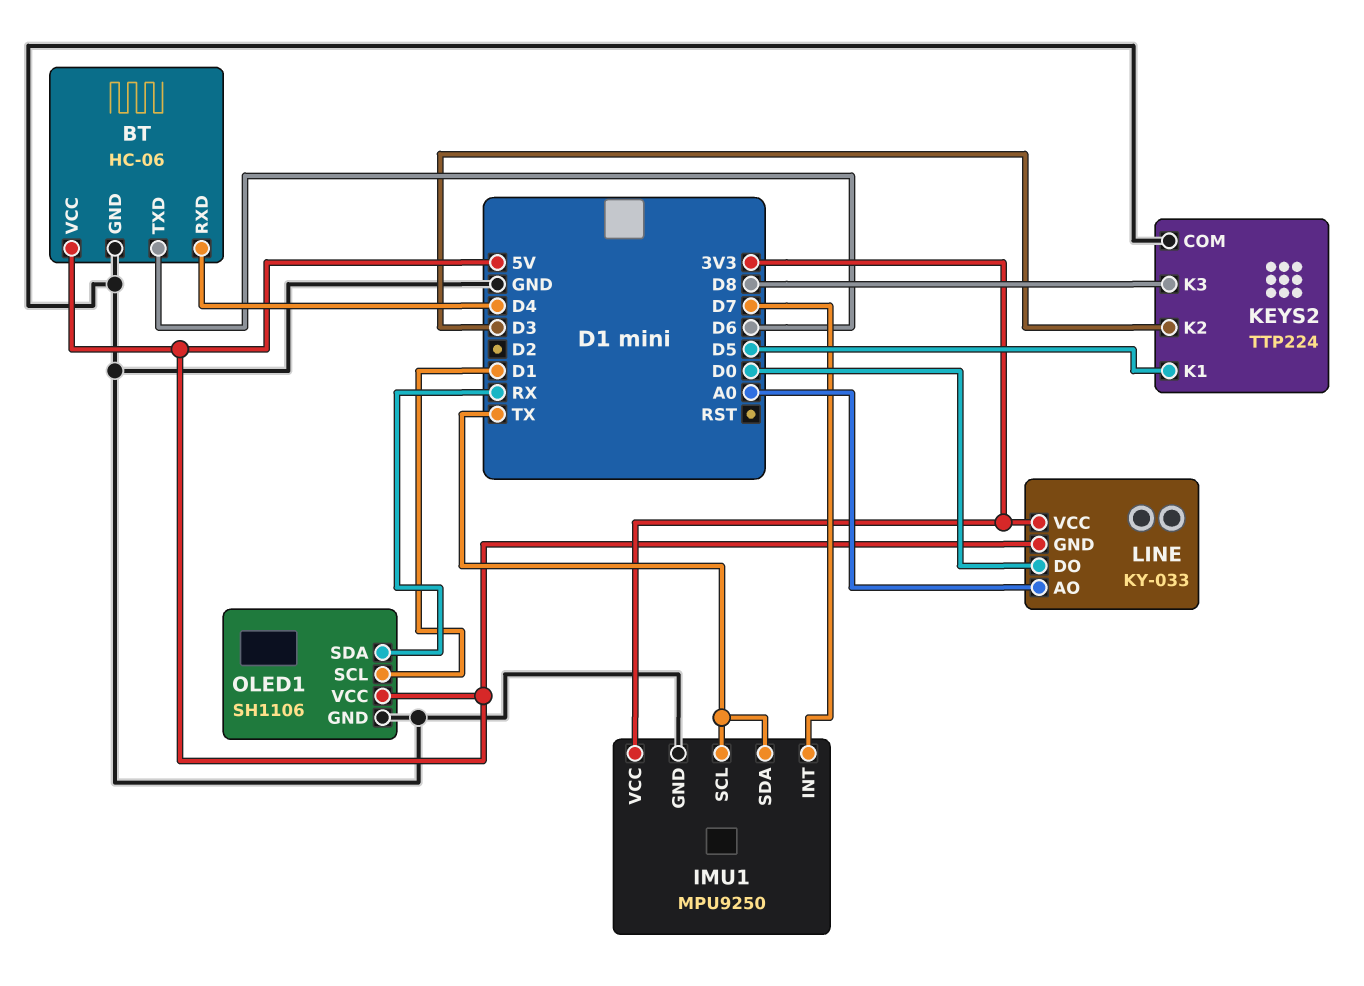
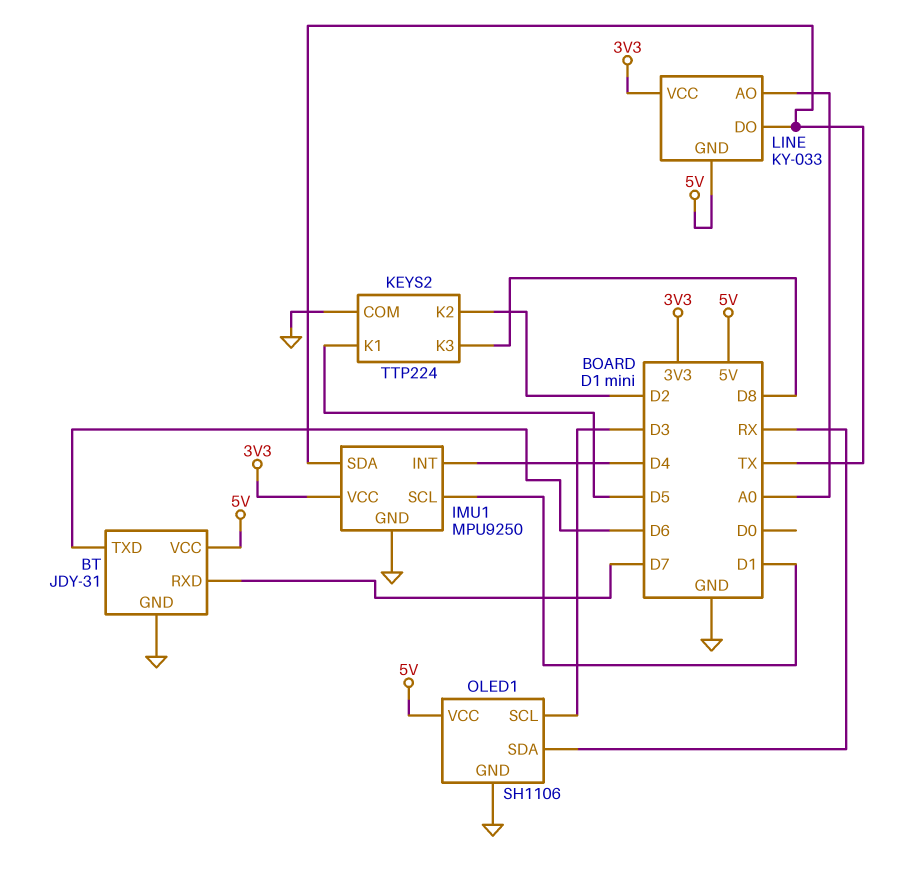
BT: HC-06 -> JDY-31
BT pin RXD: D4 -> D7
IMU1 pin INT: D7 -> D4
IMU1 pin SCL: TX -> D1
KEYS2 pin K2: D3 -> D2
LINE pin DO: D0 -> TX
OLED1 pin SCL: D1 -> D3

